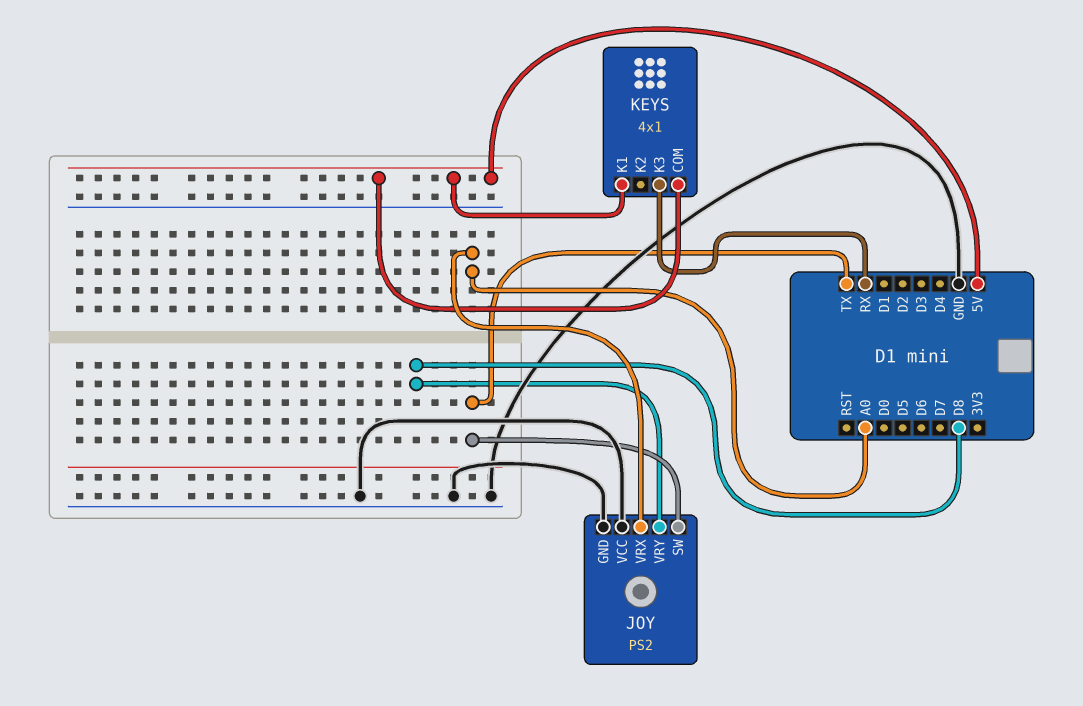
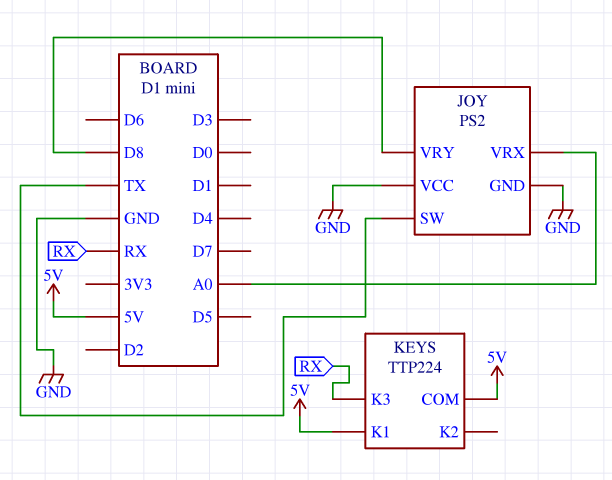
KEYS: 4x1 -> TTP224

